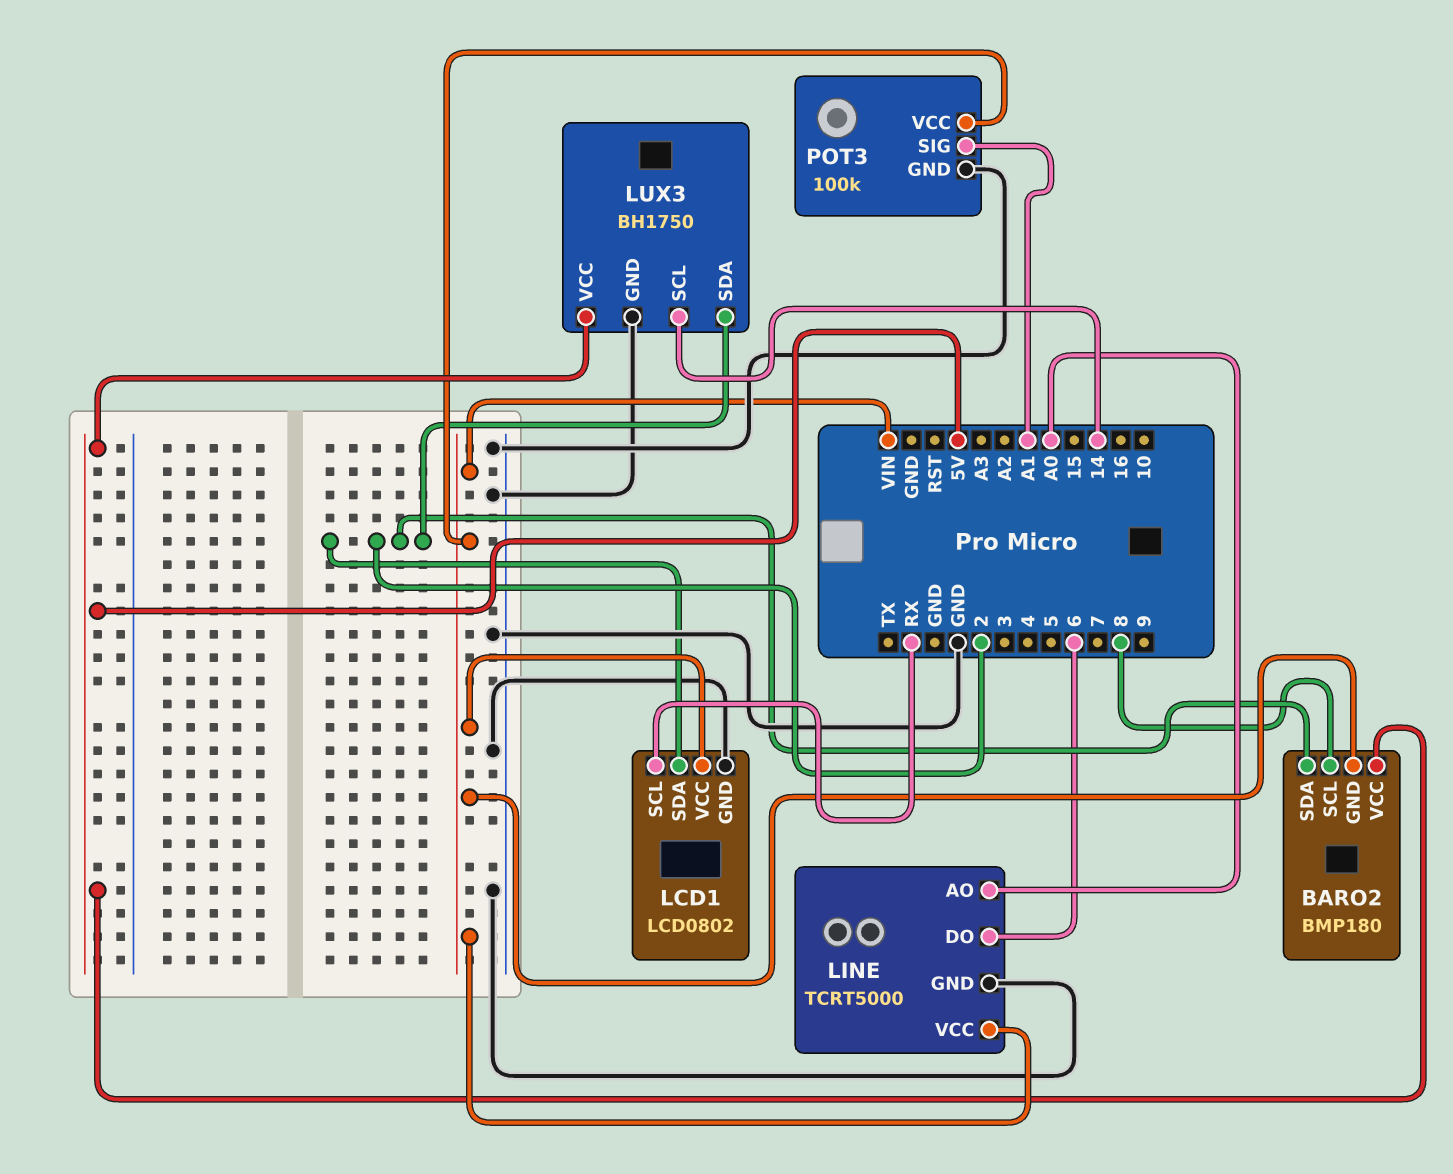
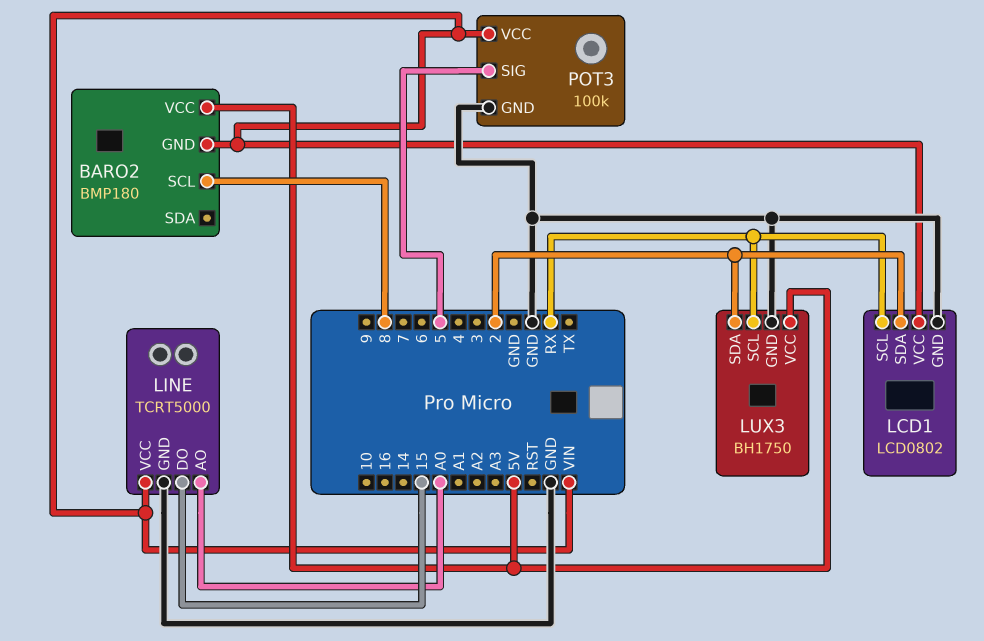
BARO2 pin SDA: 2 -> none
LINE pin DO: 6 -> 15
LUX3 pin SCL: 14 -> RX
POT3 pin SIG: A1 -> 5

